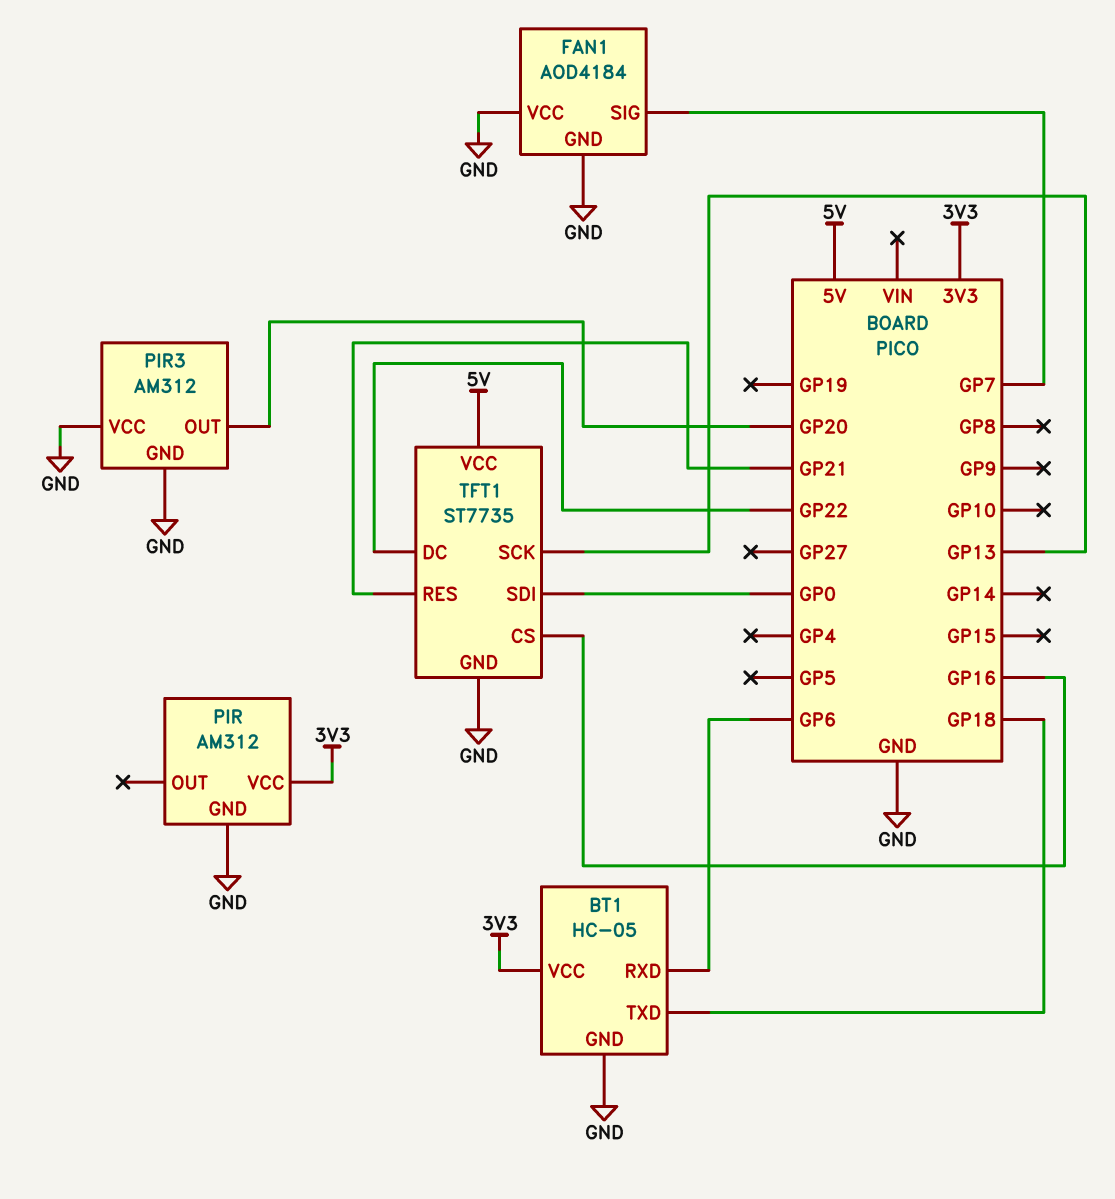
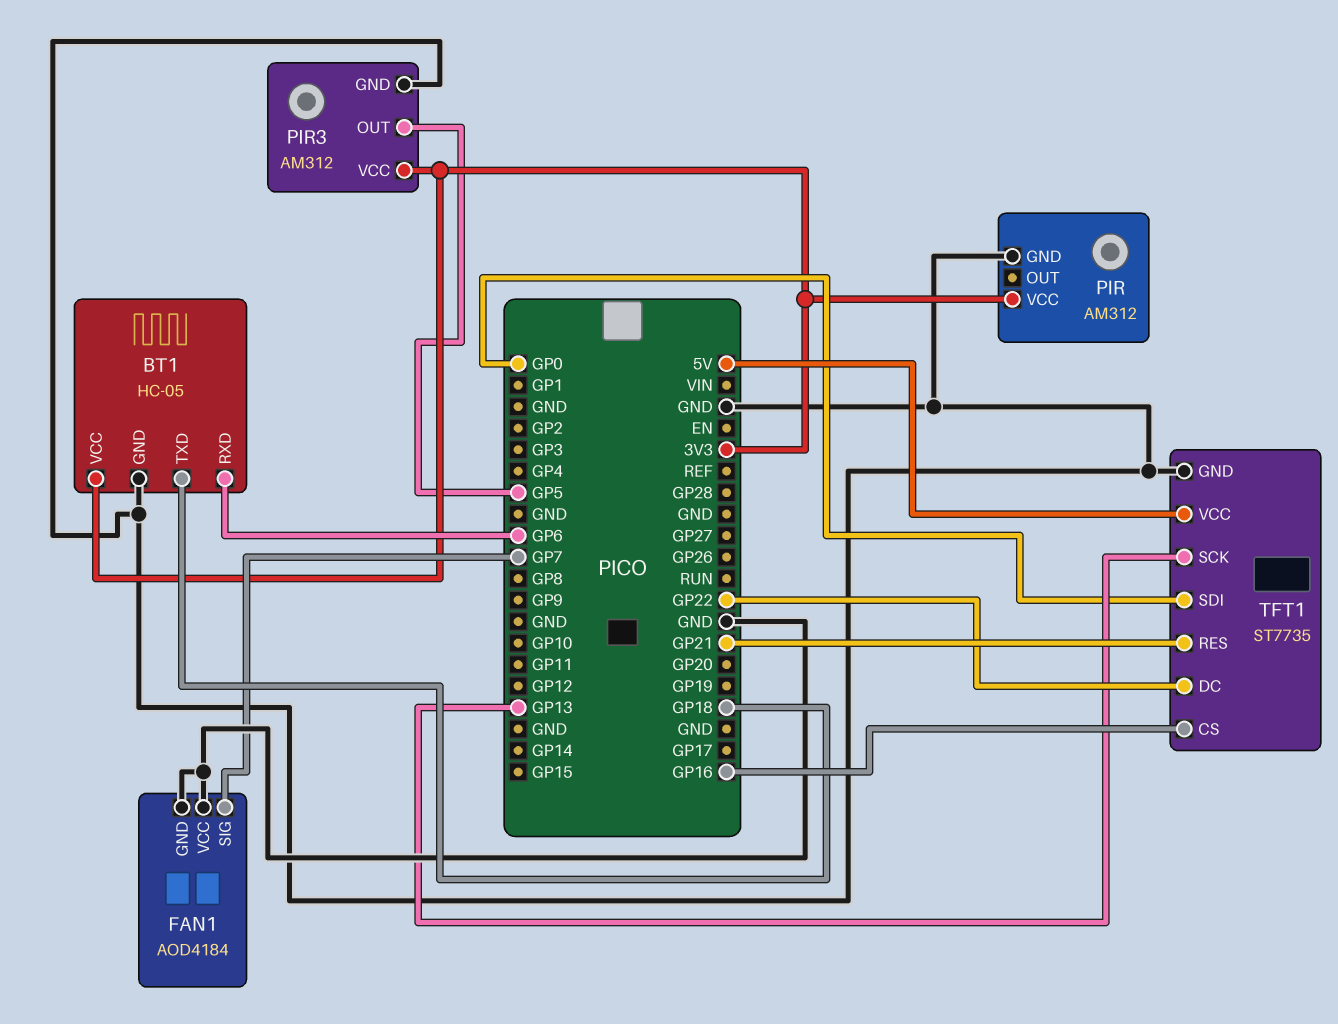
PIR3 pin OUT: GP20 -> GP5
PIR3 pin VCC: GND -> 3V3

